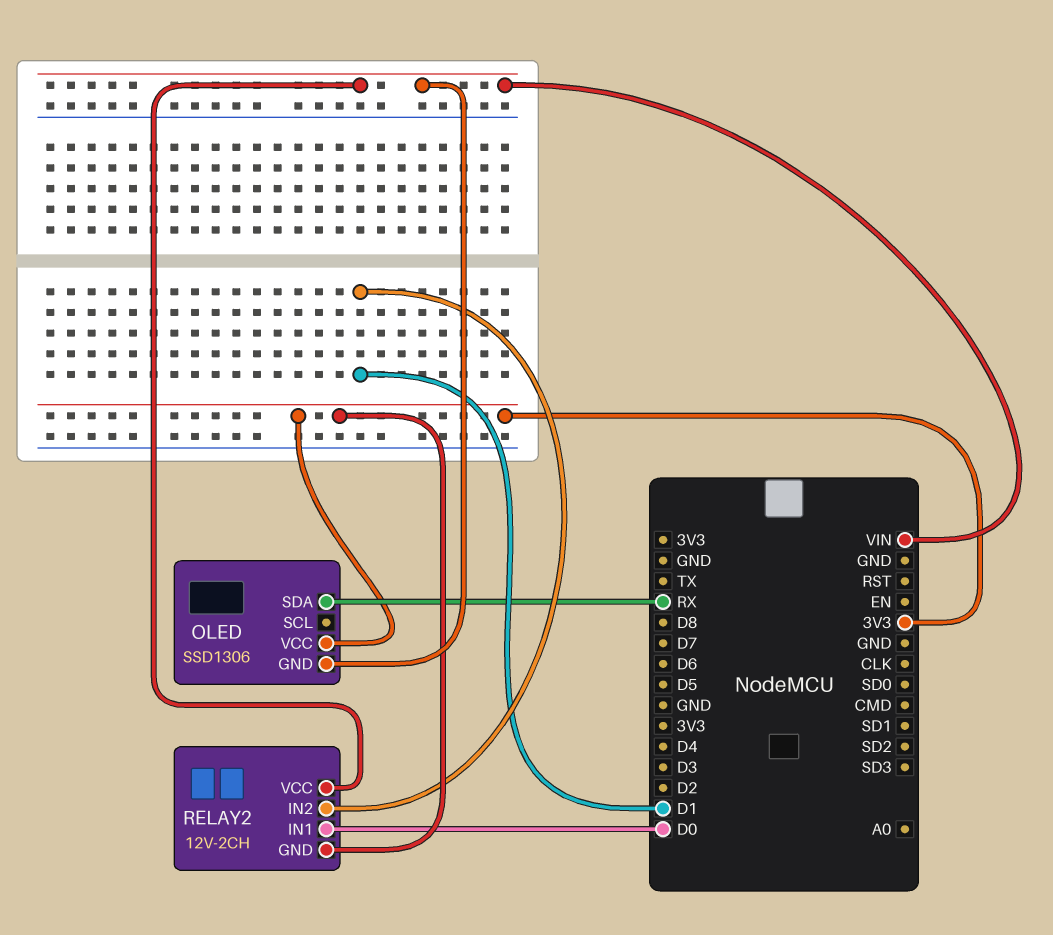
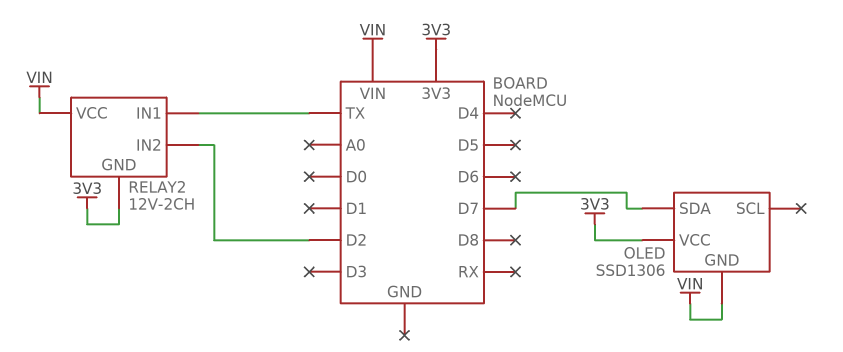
OLED pin SDA: RX -> D7
RELAY2 pin IN1: D0 -> TX
RELAY2 pin IN2: D1 -> D2

